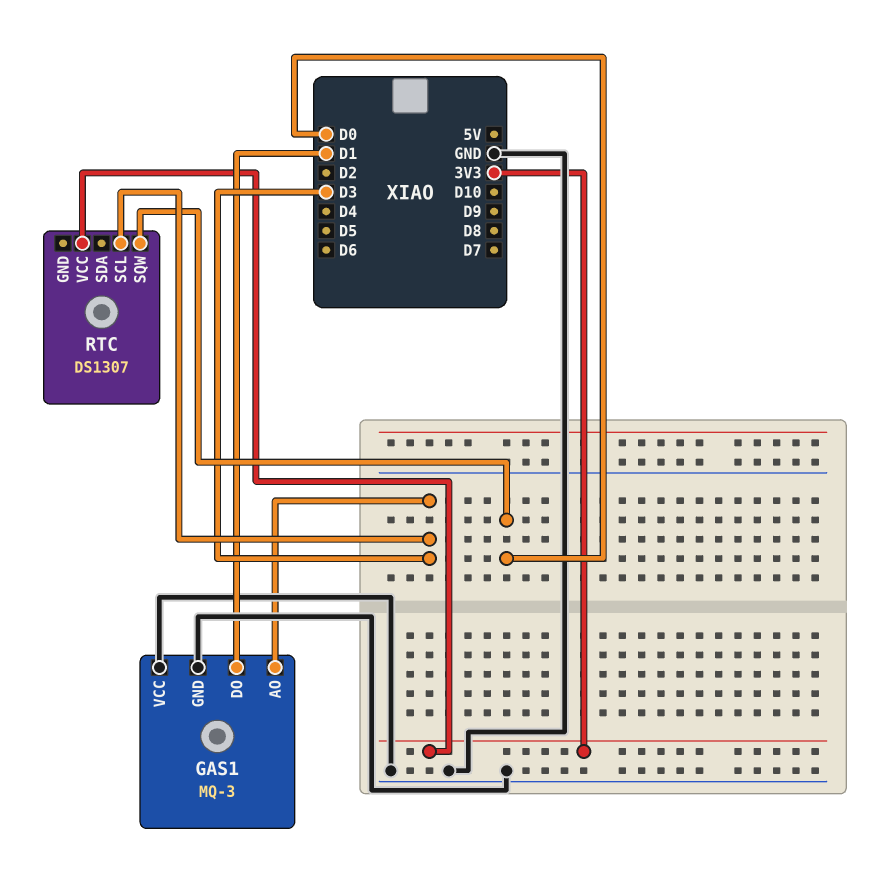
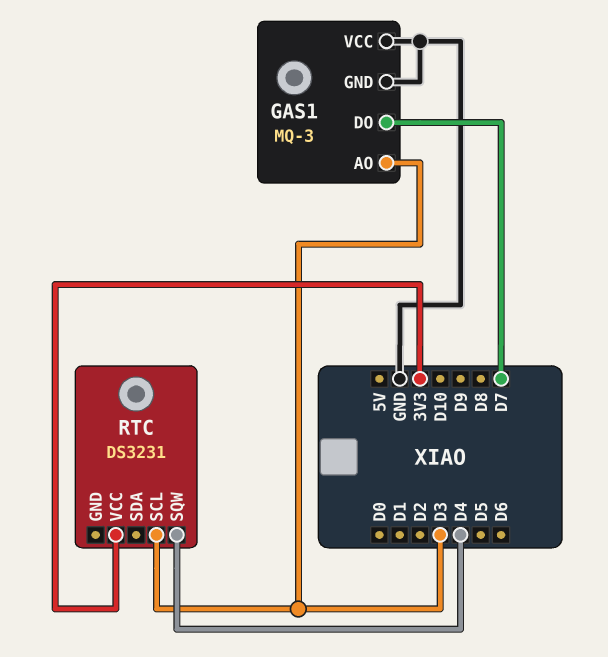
GAS1 pin DO: D1 -> D7
RTC: DS1307 -> DS3231
RTC pin SQW: D0 -> D4

